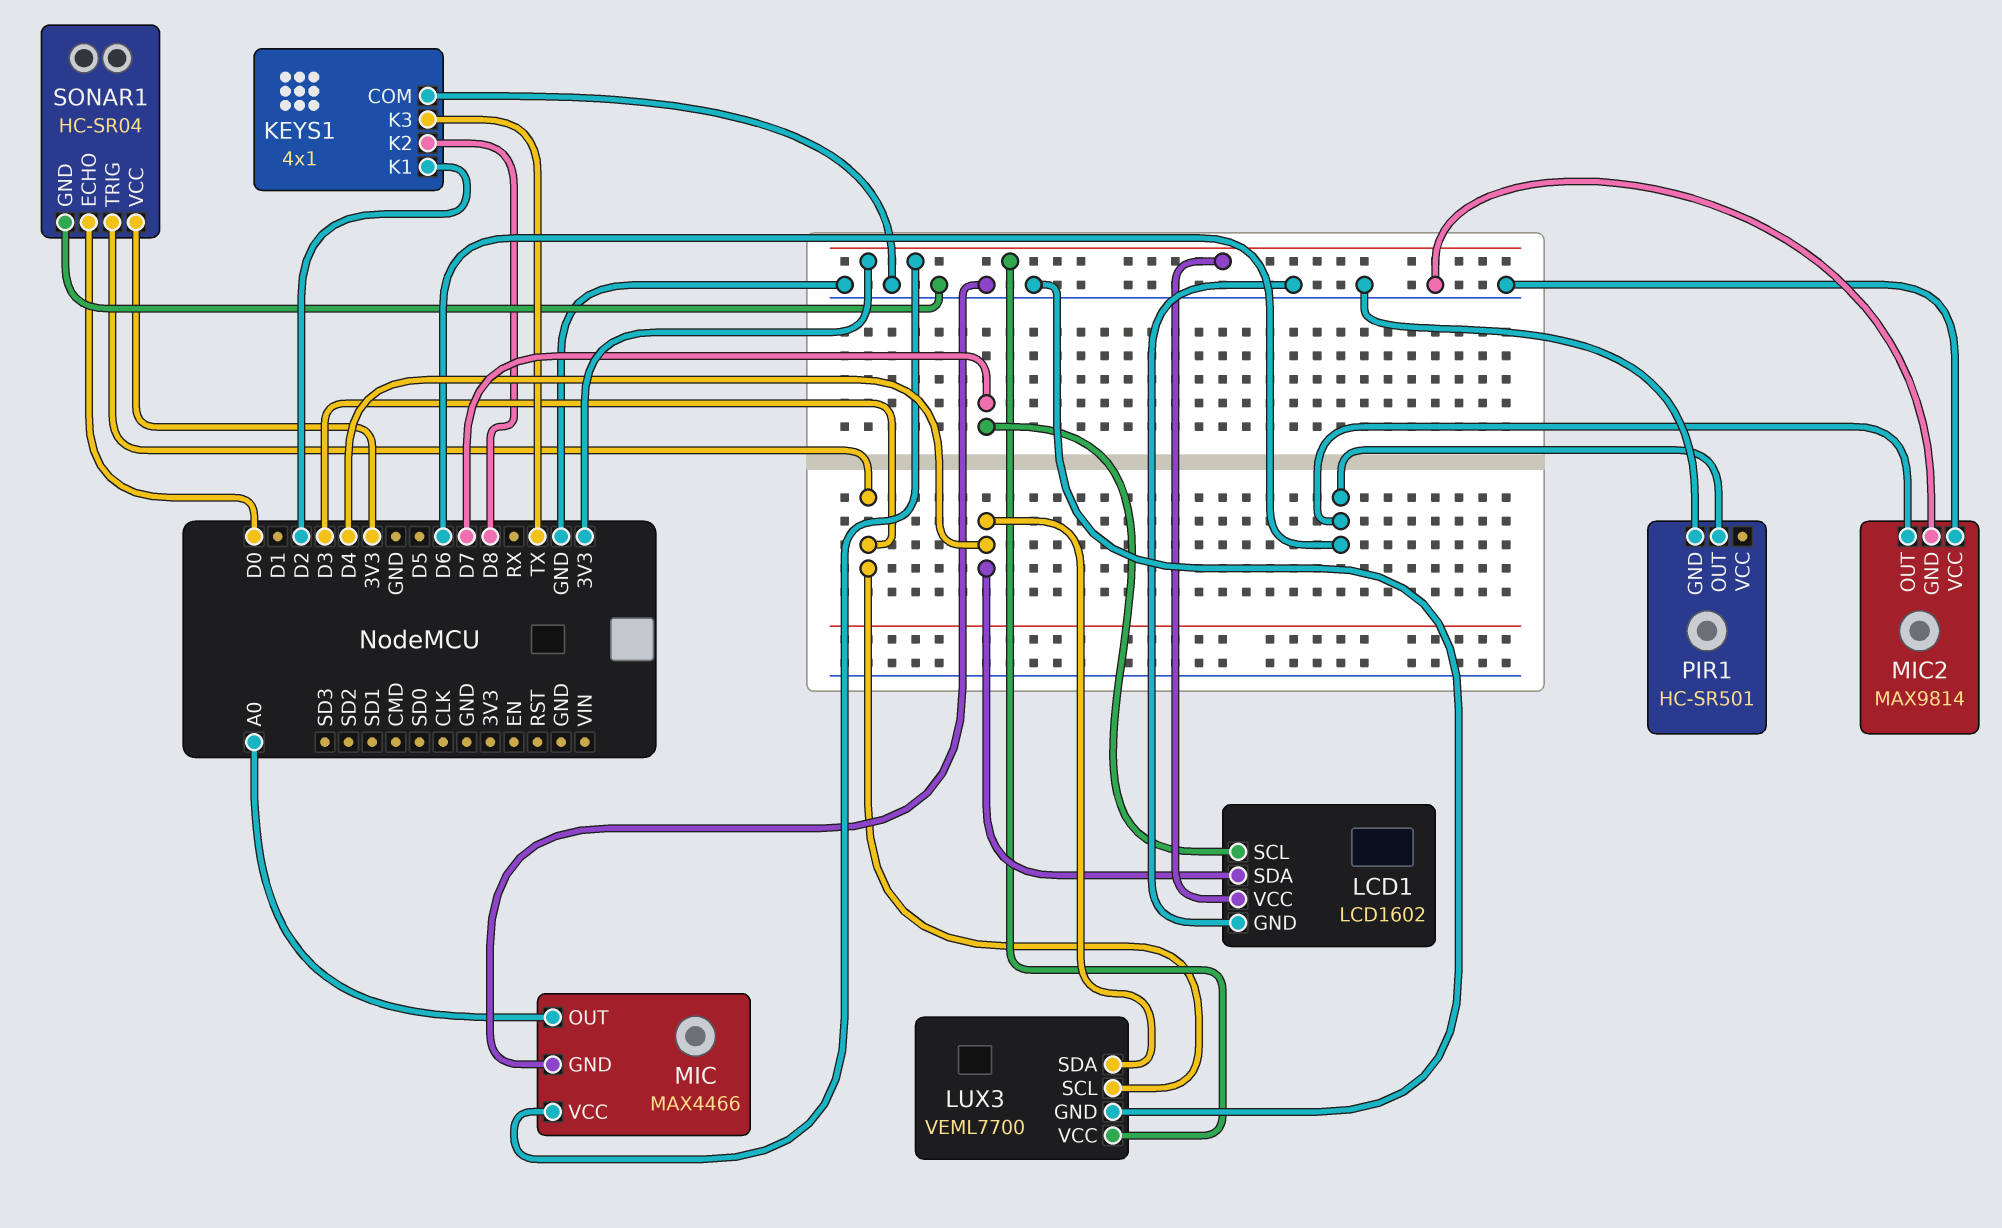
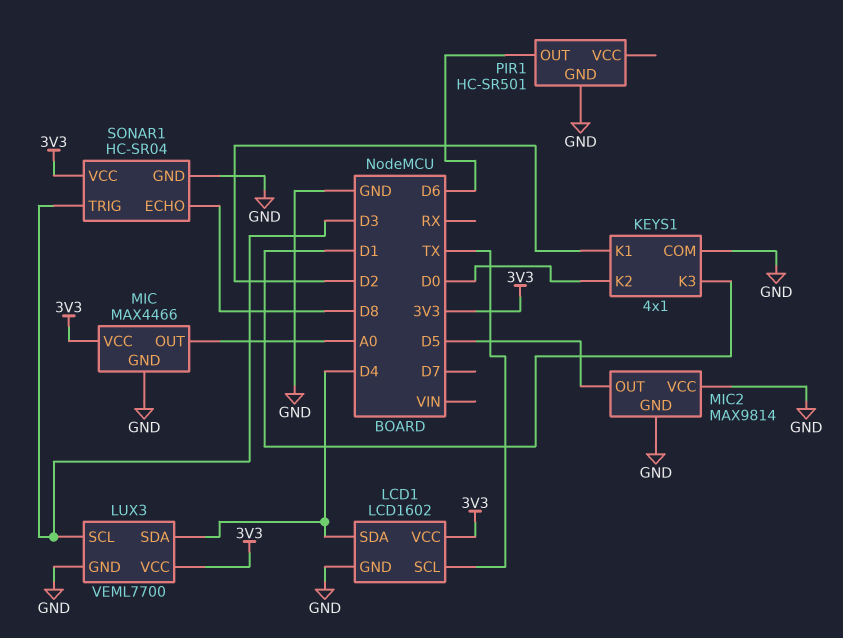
KEYS1 pin K2: D8 -> D0
KEYS1 pin K3: TX -> D1
LCD1 pin SCL: D7 -> TX
MIC2 pin OUT: D6 -> D5
SONAR1 pin ECHO: D0 -> D8

